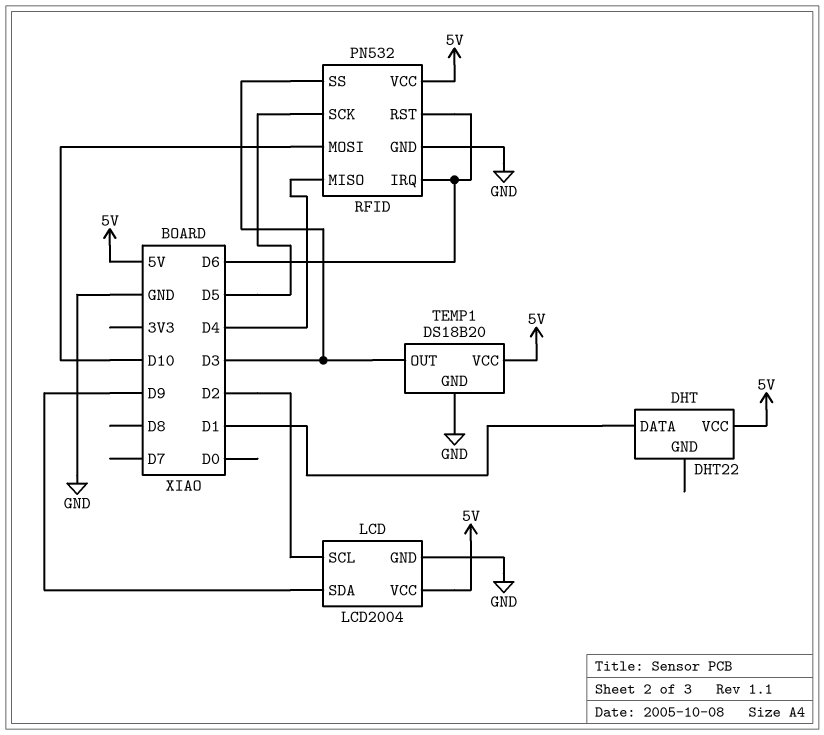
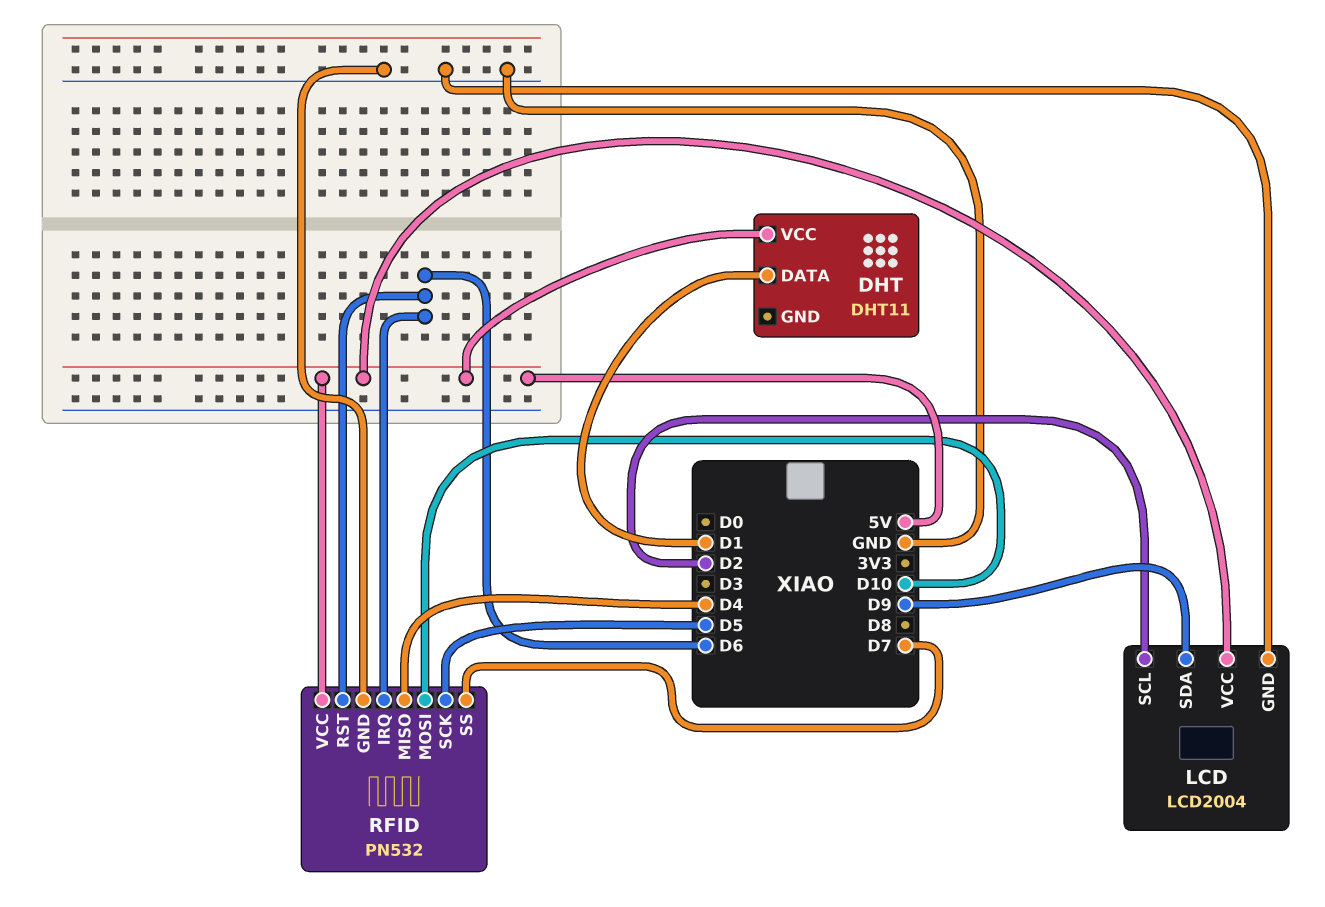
DHT: DHT22 -> DHT11
RFID pin SS: D3 -> D7
TEMP1: DS18B20 -> none
TEMP1 pin GND: GND -> none
TEMP1 pin OUT: D3 -> none
TEMP1 pin VCC: 5V -> none

